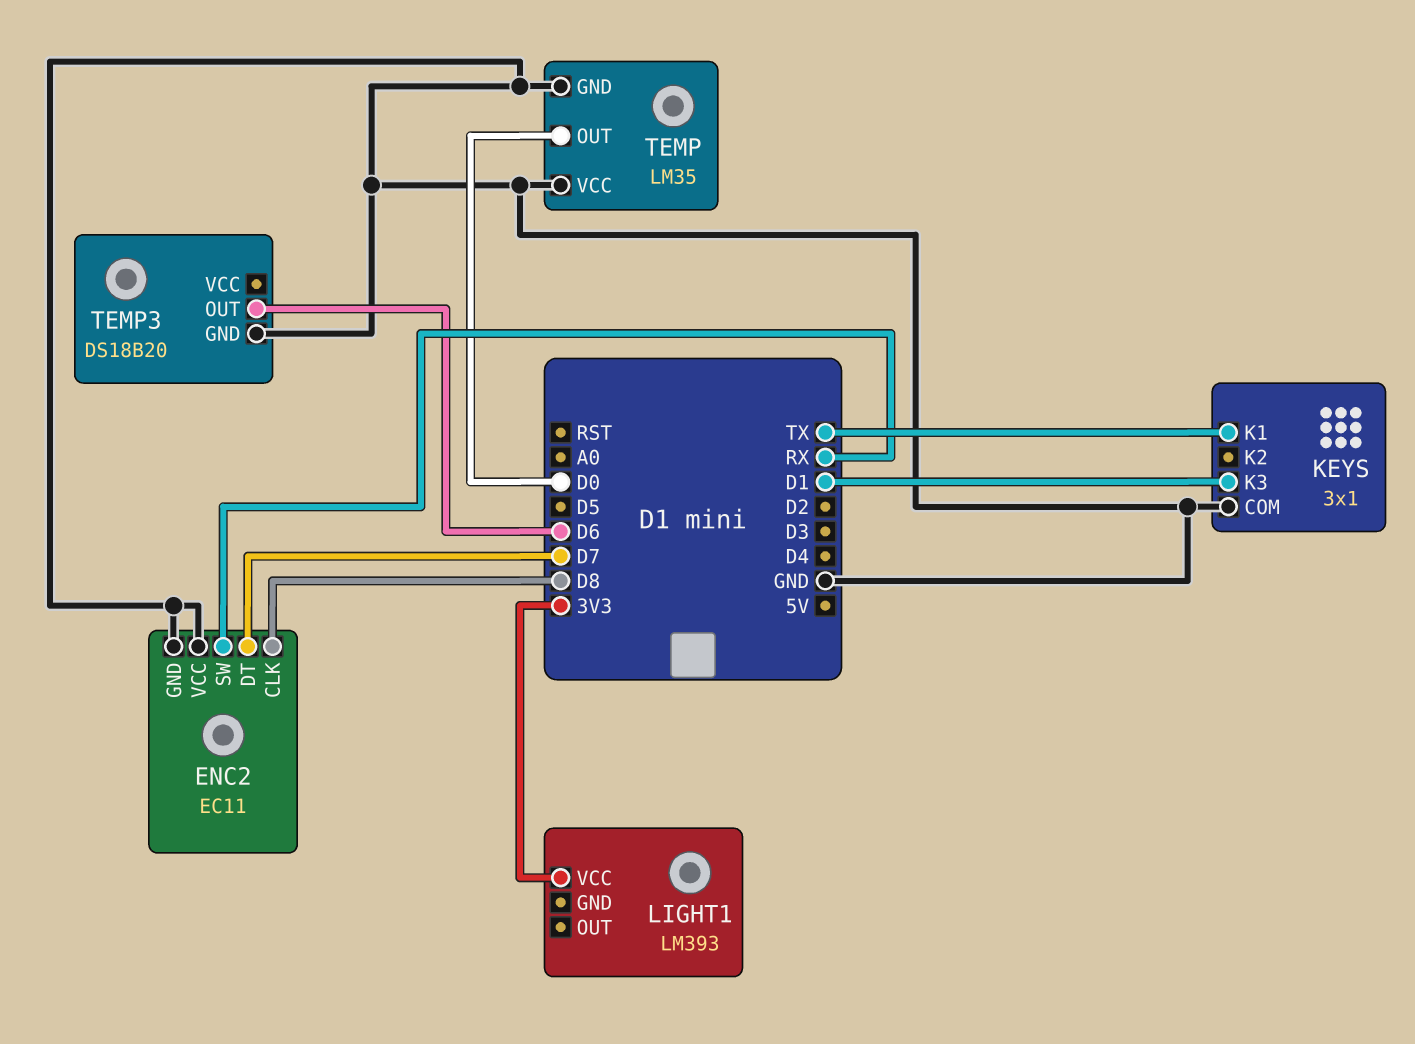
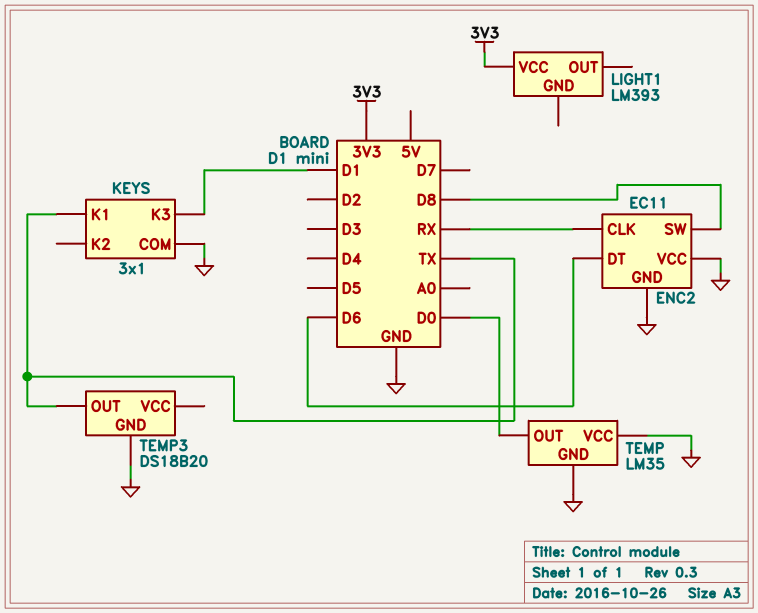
ENC2 pin CLK: D8 -> RX
ENC2 pin DT: D7 -> D6
ENC2 pin SW: RX -> D8
TEMP3 pin OUT: D6 -> TX

